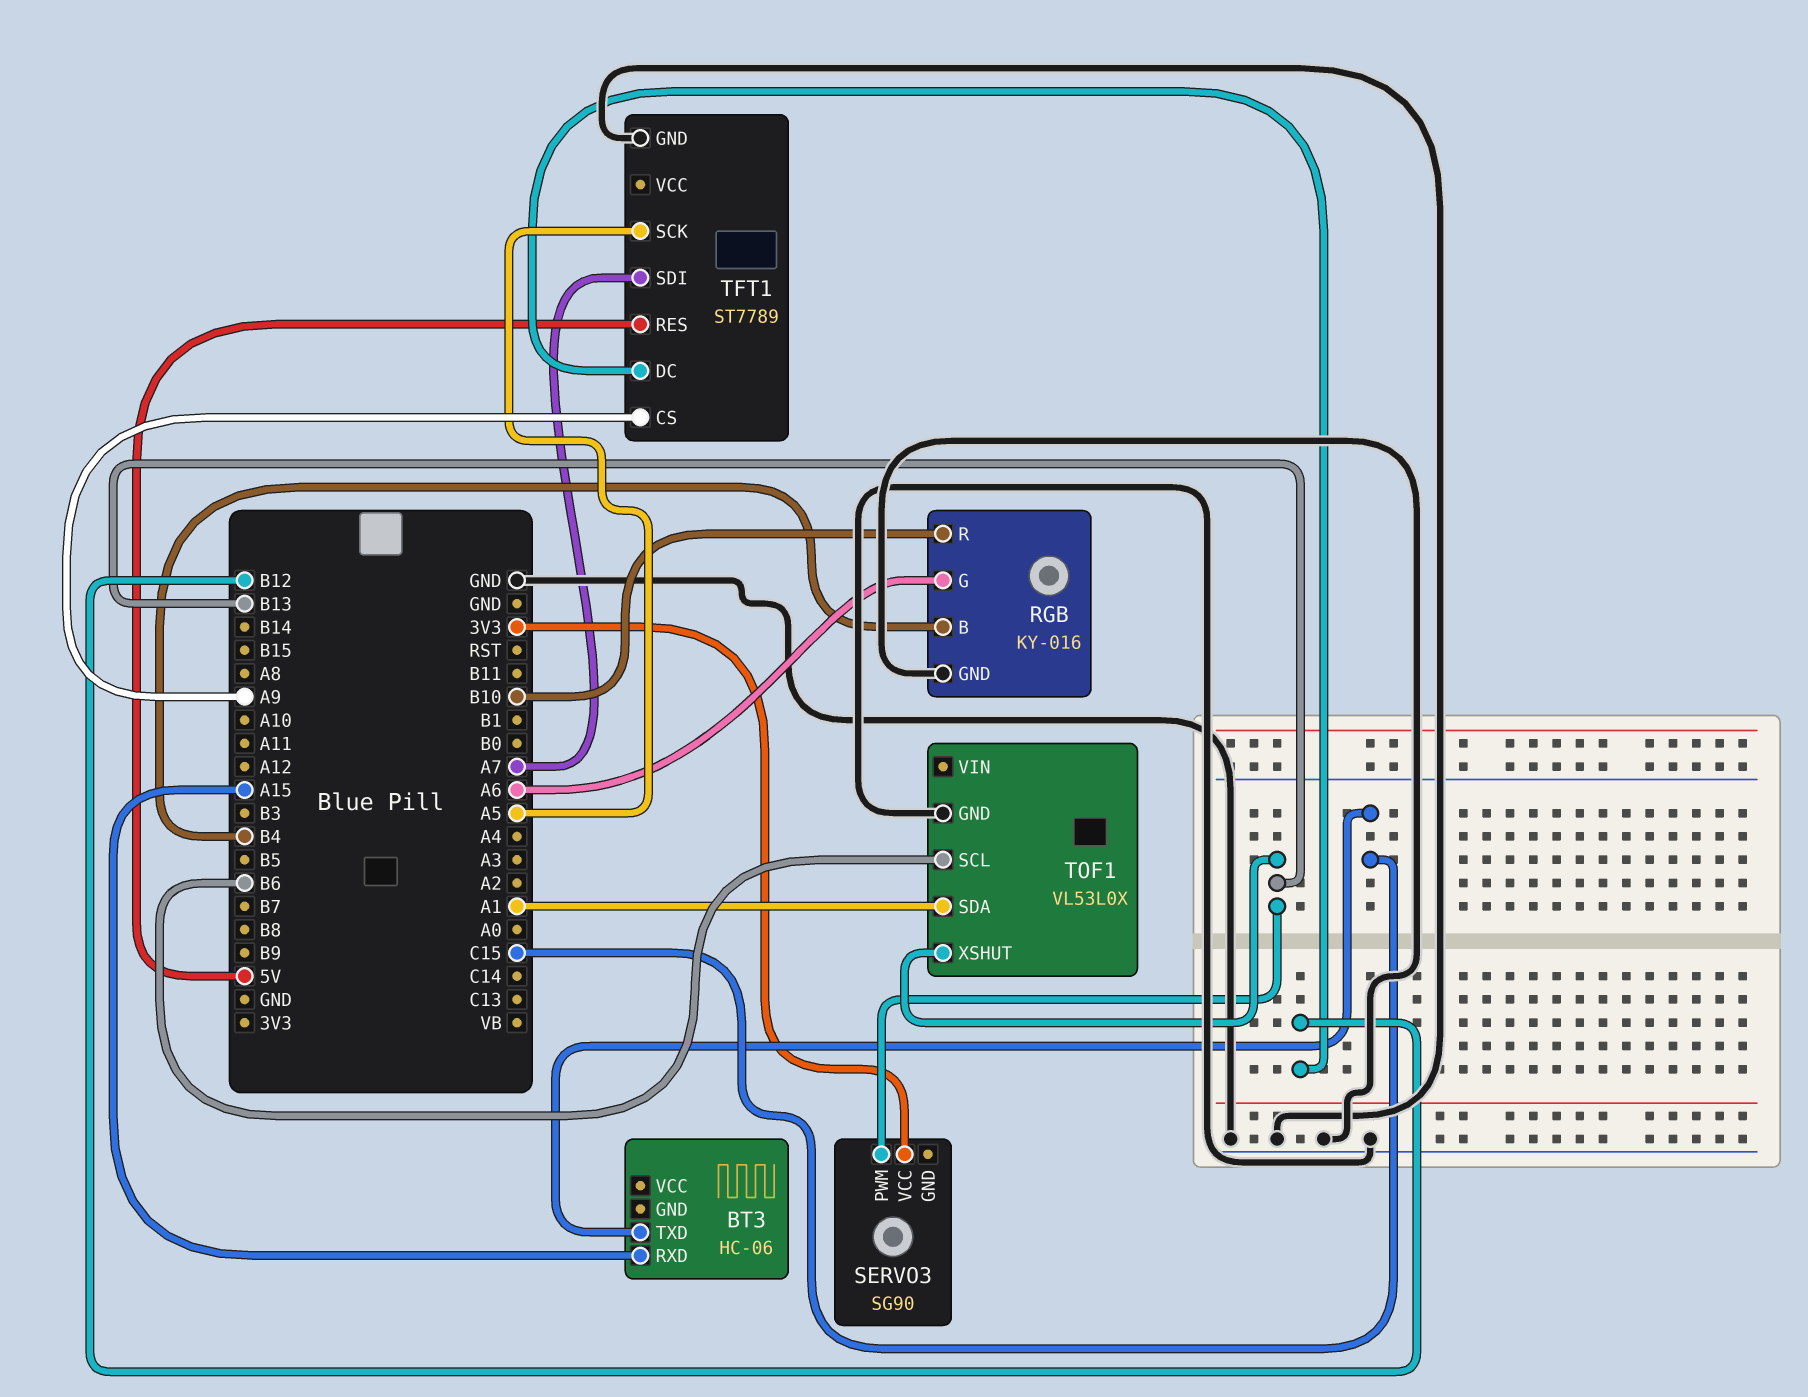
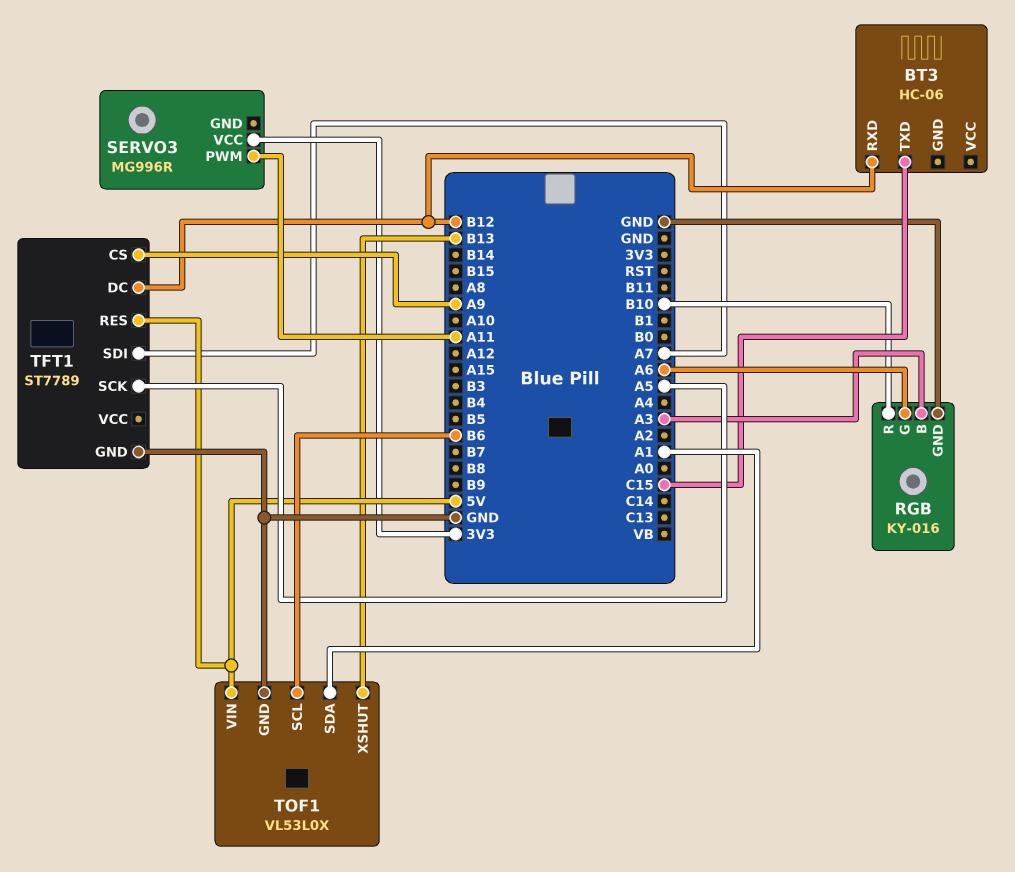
BT3 pin RXD: A15 -> B12
RGB pin B: B4 -> A3
SERVO3: SG90 -> MG996R
SERVO3 pin PWM: B13 -> A11
TOF1 pin VIN: none -> 5V

